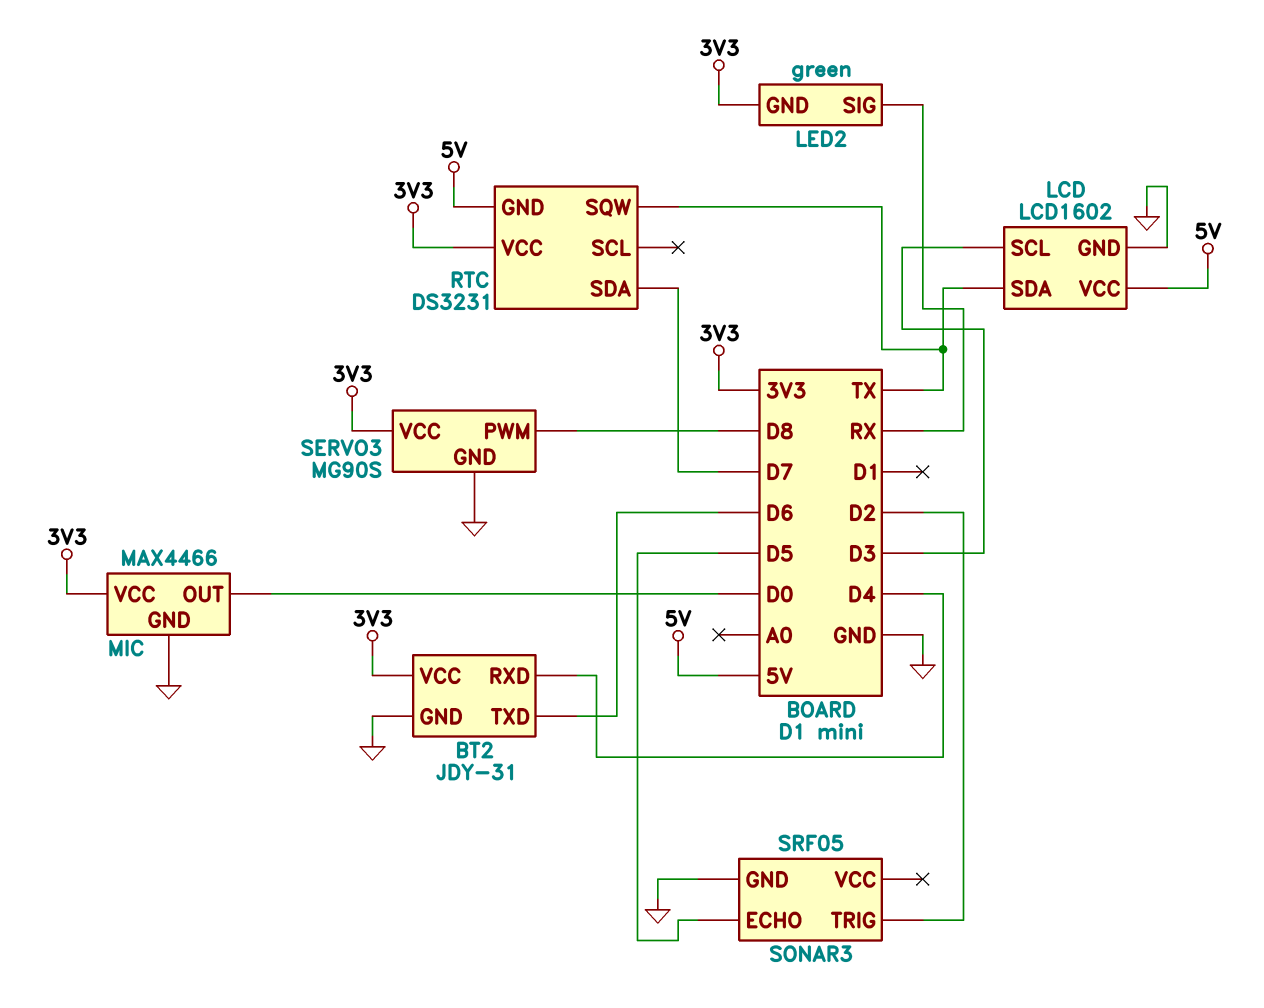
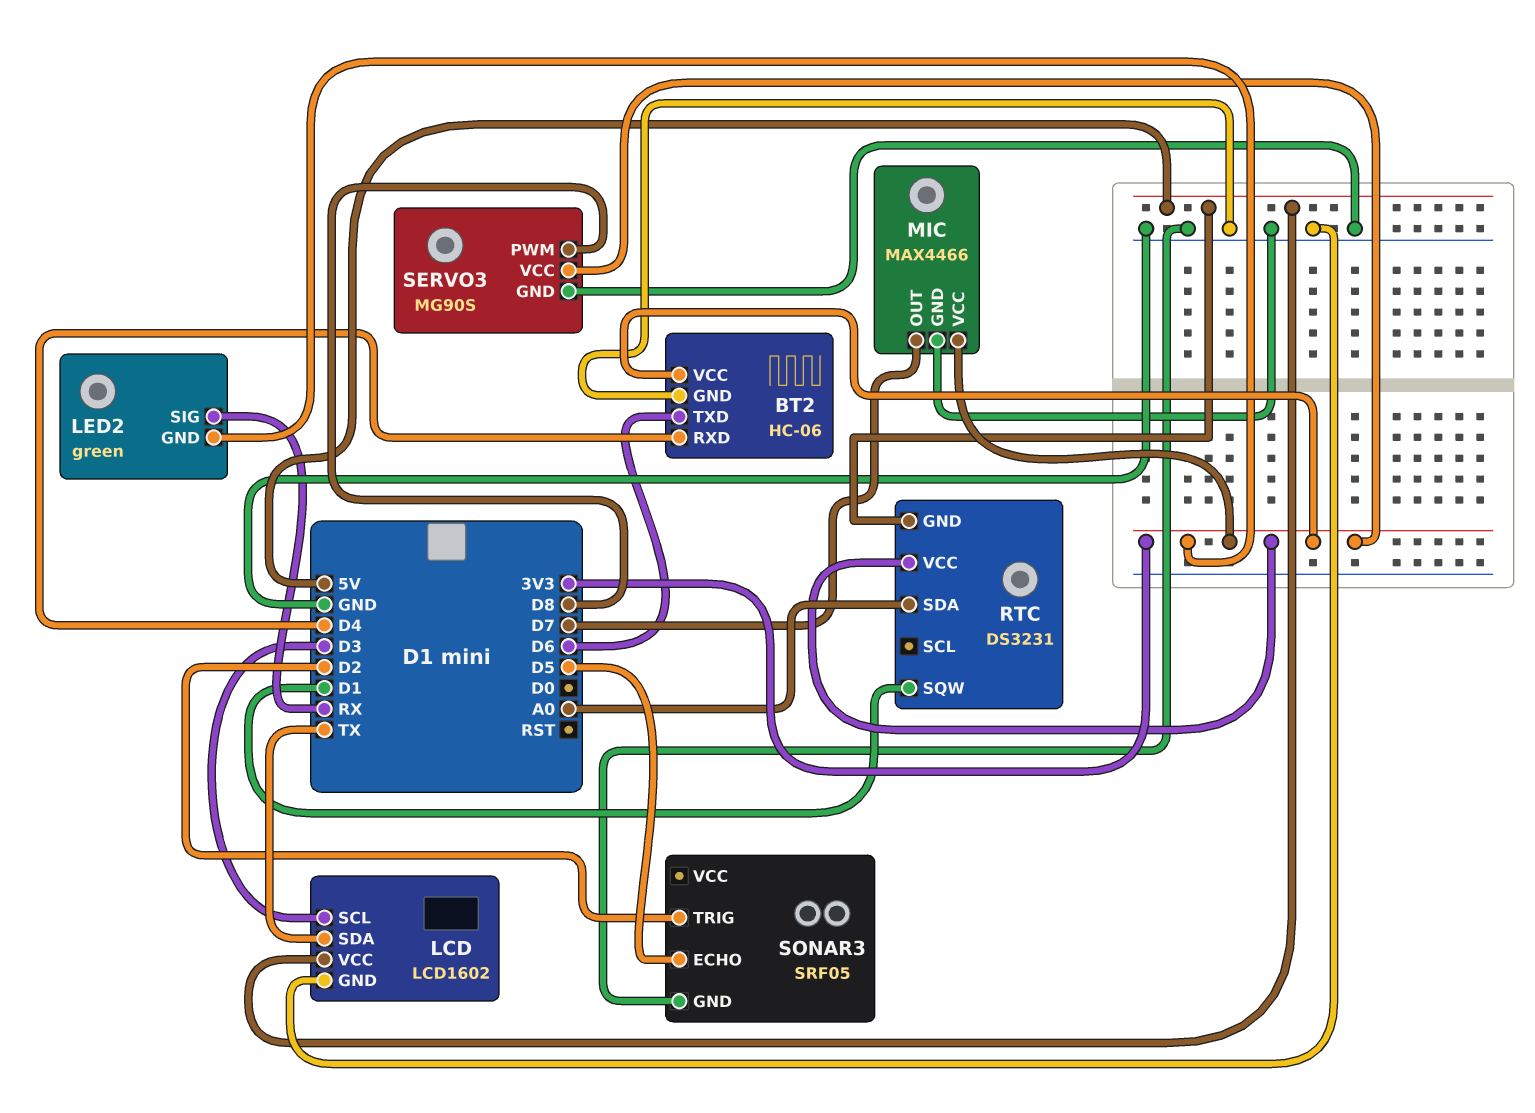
BT2: JDY-31 -> HC-06
MIC pin OUT: D0 -> D7
RTC pin SDA: D7 -> A0
RTC pin SQW: TX -> D1

